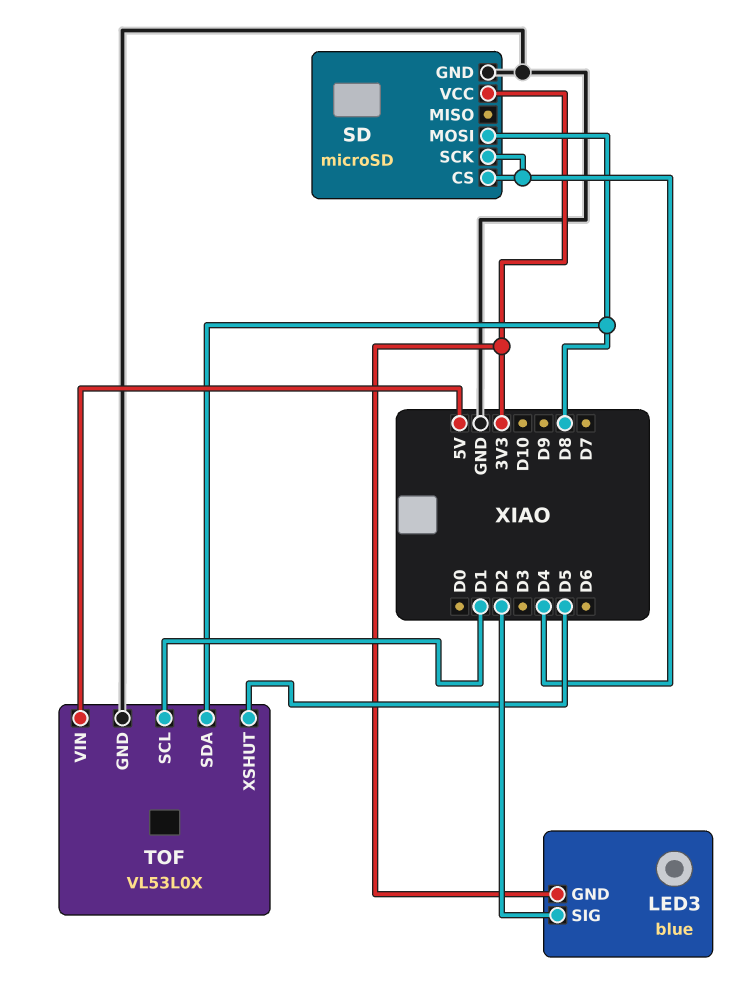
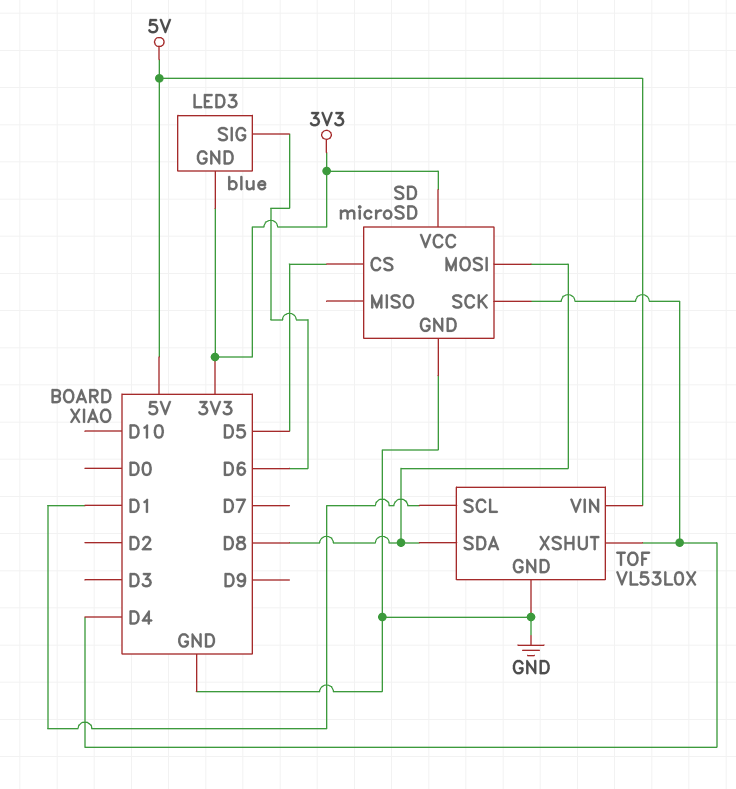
LED3 pin SIG: D2 -> D6
SD pin CS: D4 -> D5
TOF pin XSHUT: D5 -> D4

